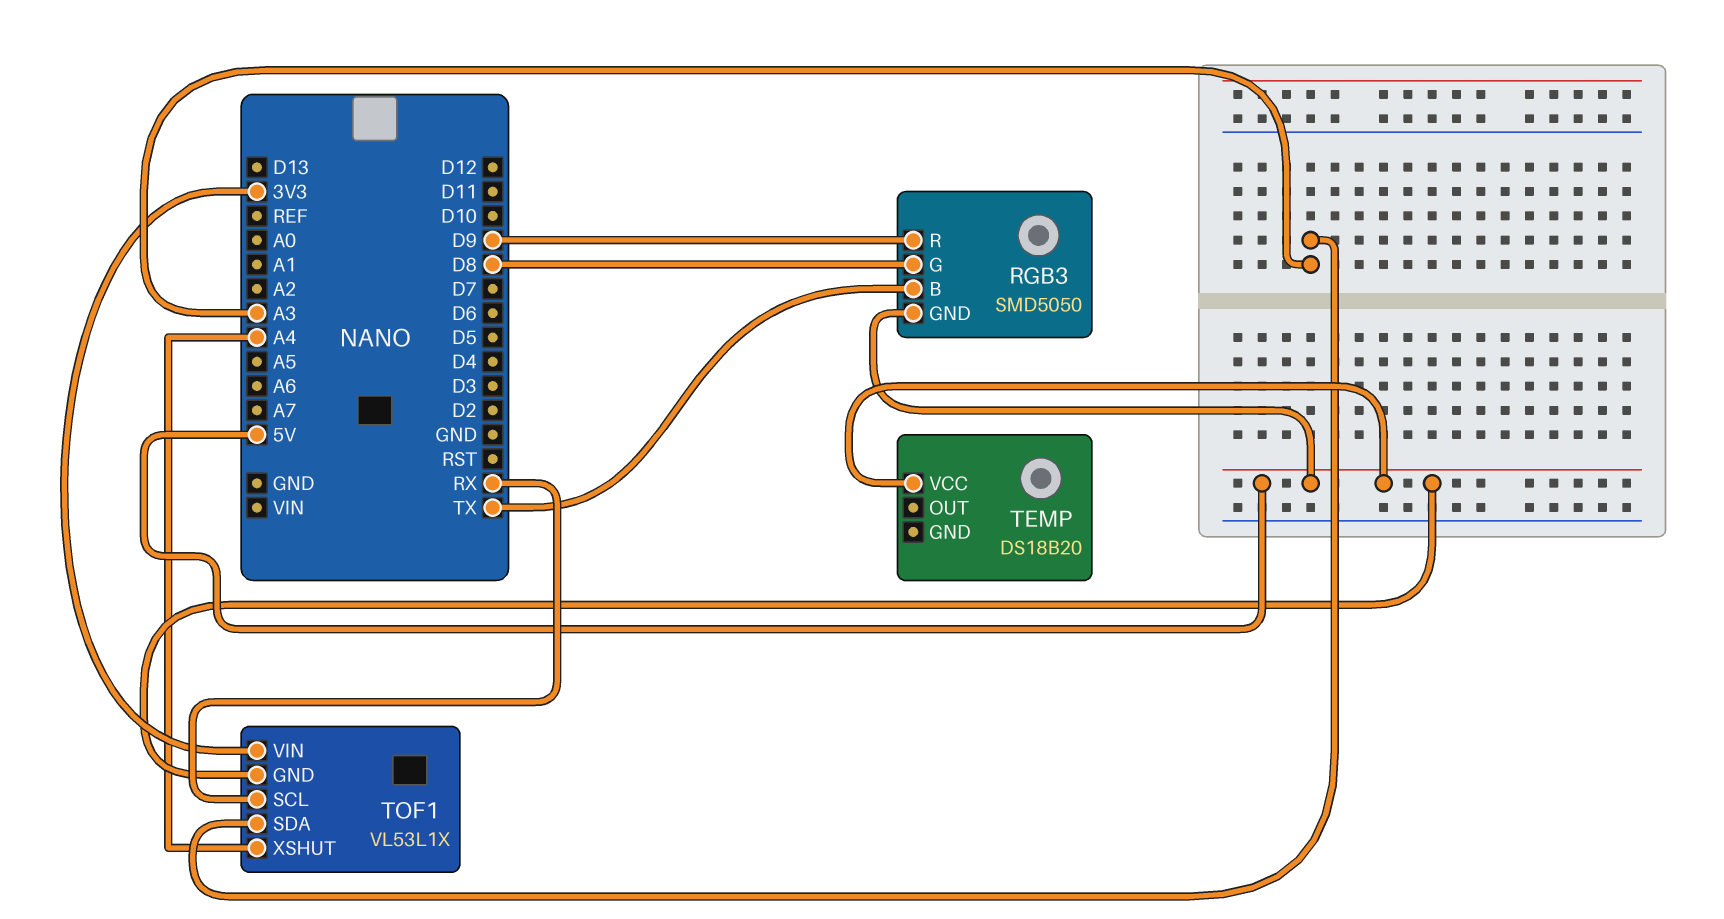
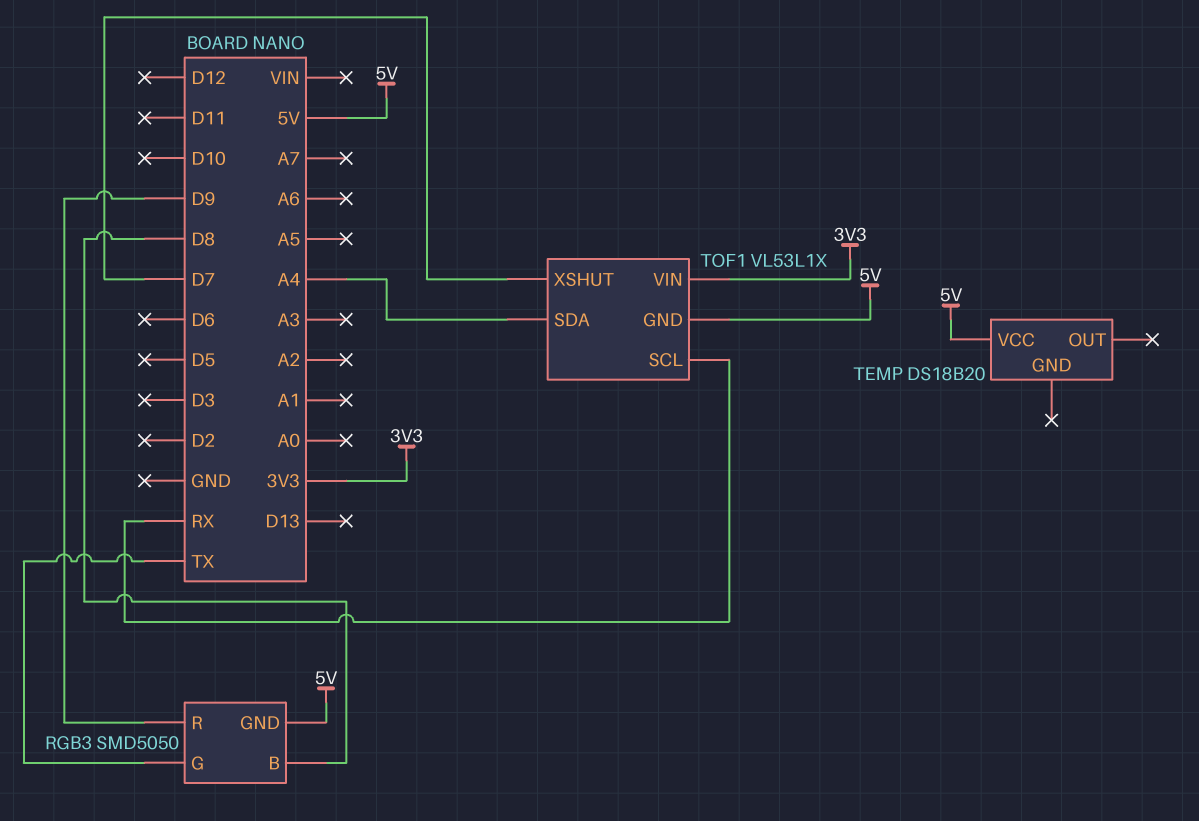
RGB3 pin B: TX -> D8
RGB3 pin G: D8 -> TX
TOF1 pin SDA: A3 -> A4
TOF1 pin XSHUT: A4 -> D7

